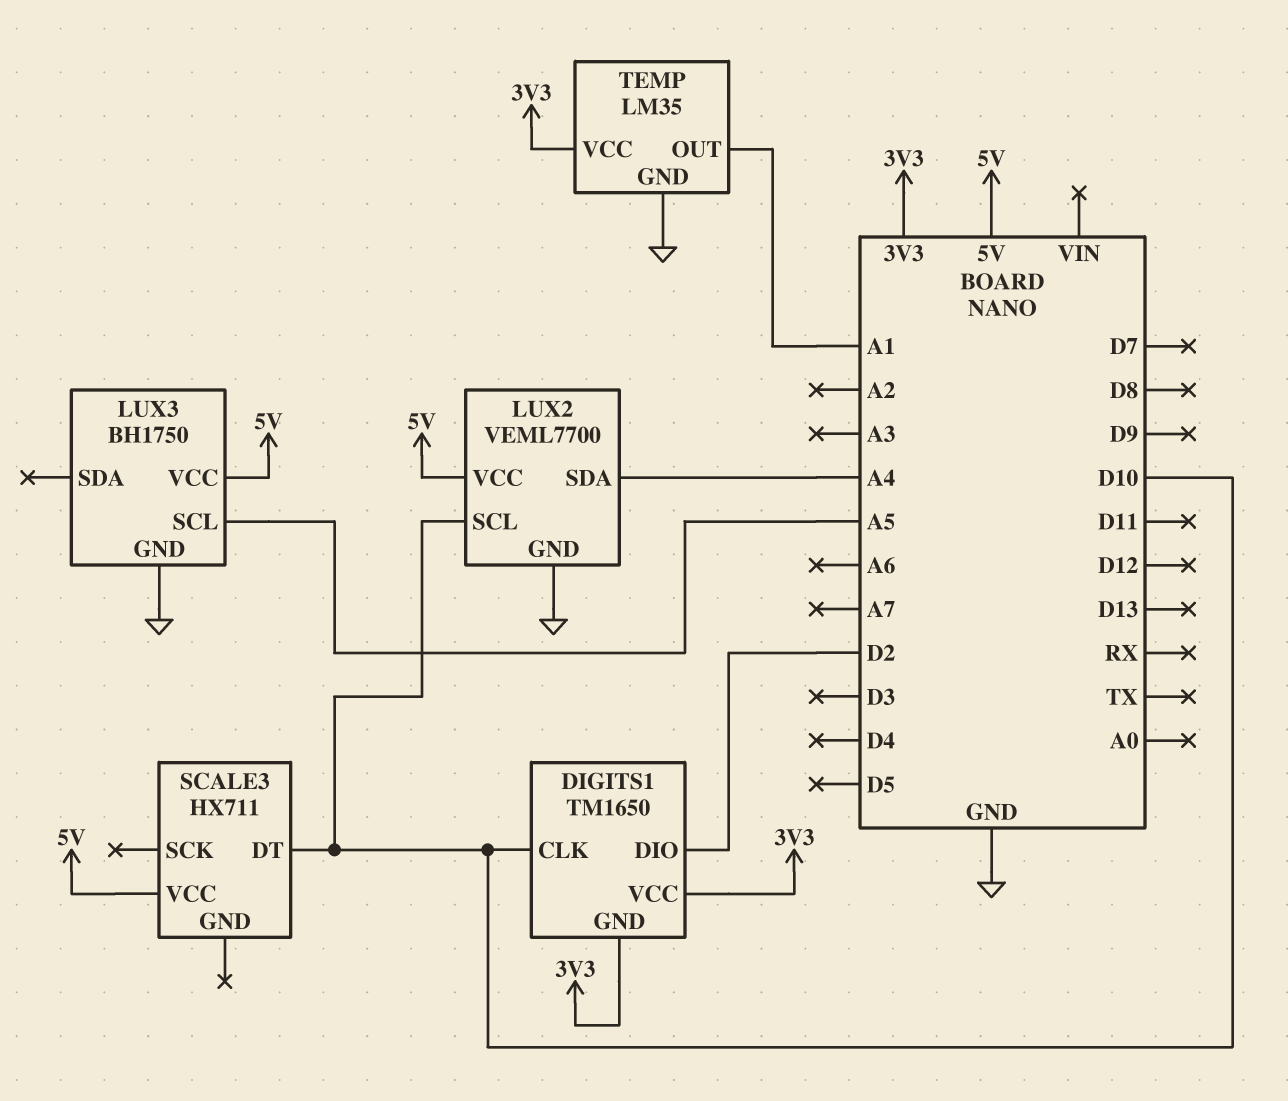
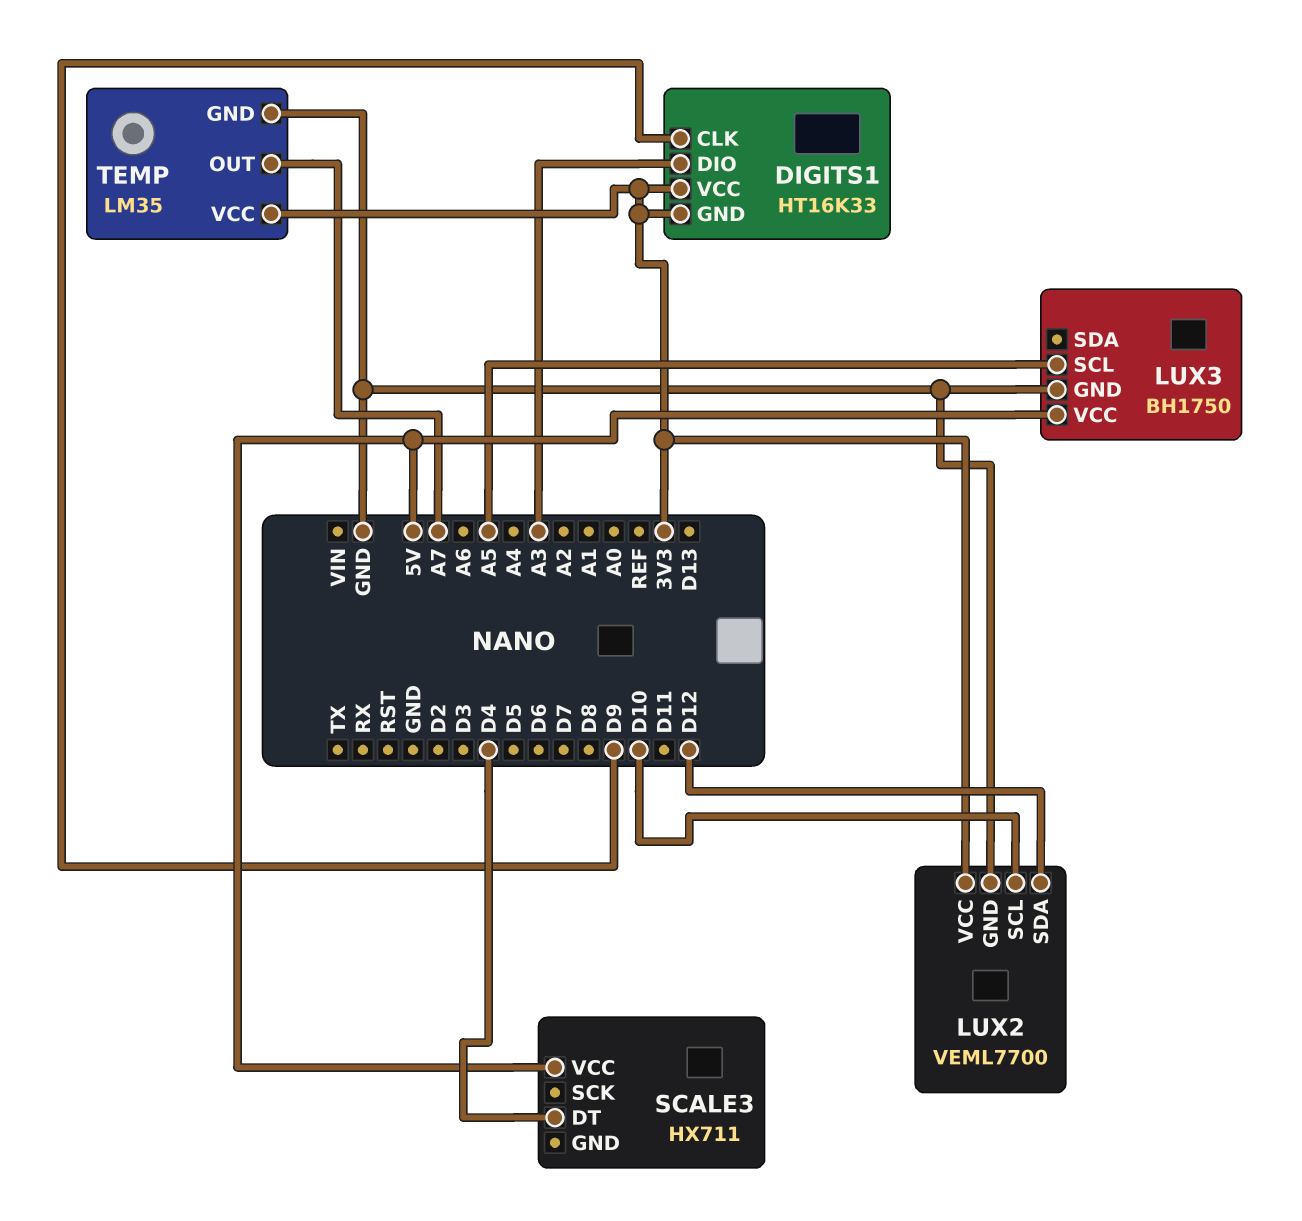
DIGITS1: TM1650 -> HT16K33
DIGITS1 pin CLK: D10 -> D9
DIGITS1 pin DIO: D2 -> A3
LUX2 pin SDA: A4 -> D12
LUX2 pin VCC: 5V -> 3V3
SCALE3 pin DT: D10 -> D4
TEMP pin OUT: A1 -> A7

